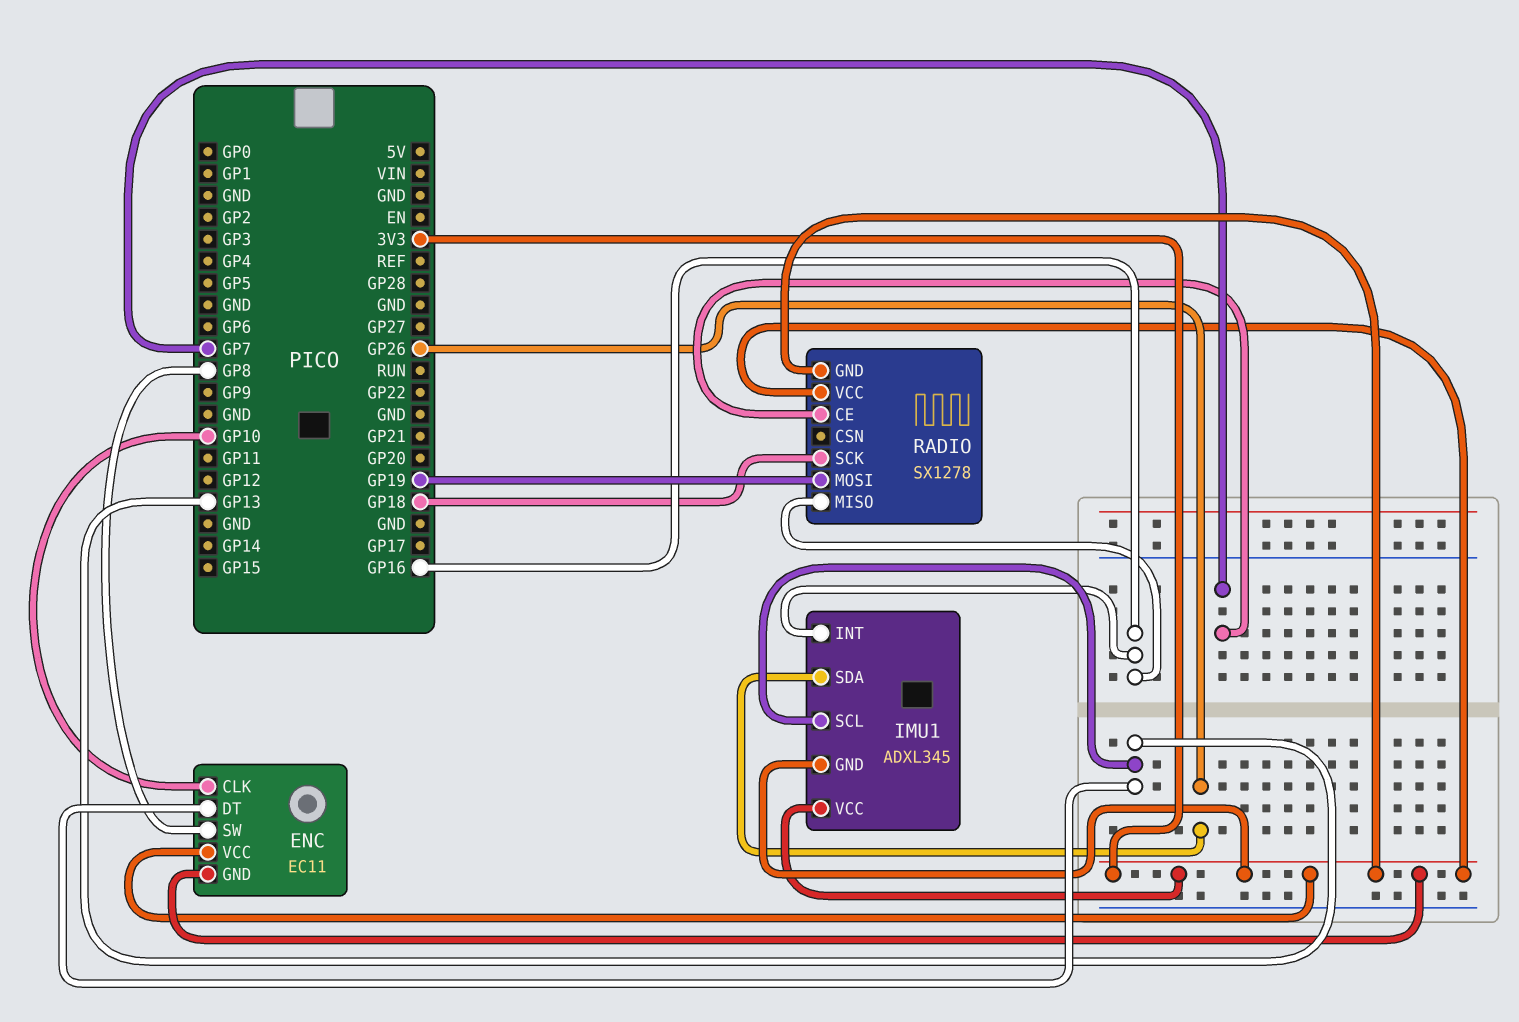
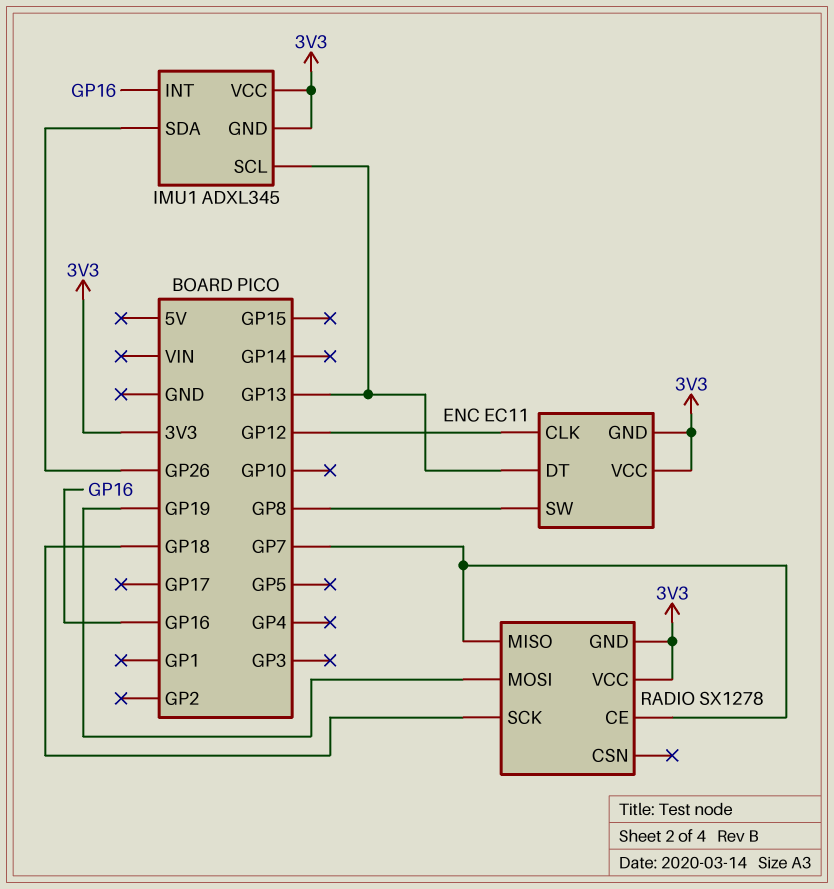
ENC pin CLK: GP10 -> GP12
RADIO pin MISO: GP16 -> GP7

